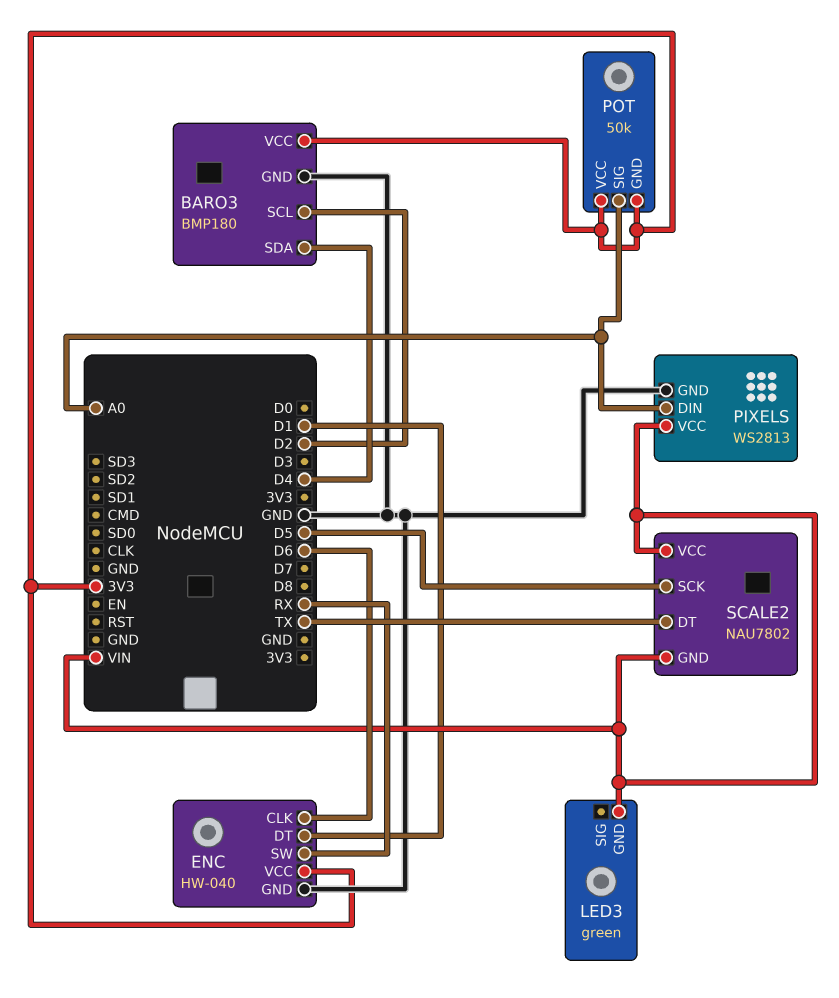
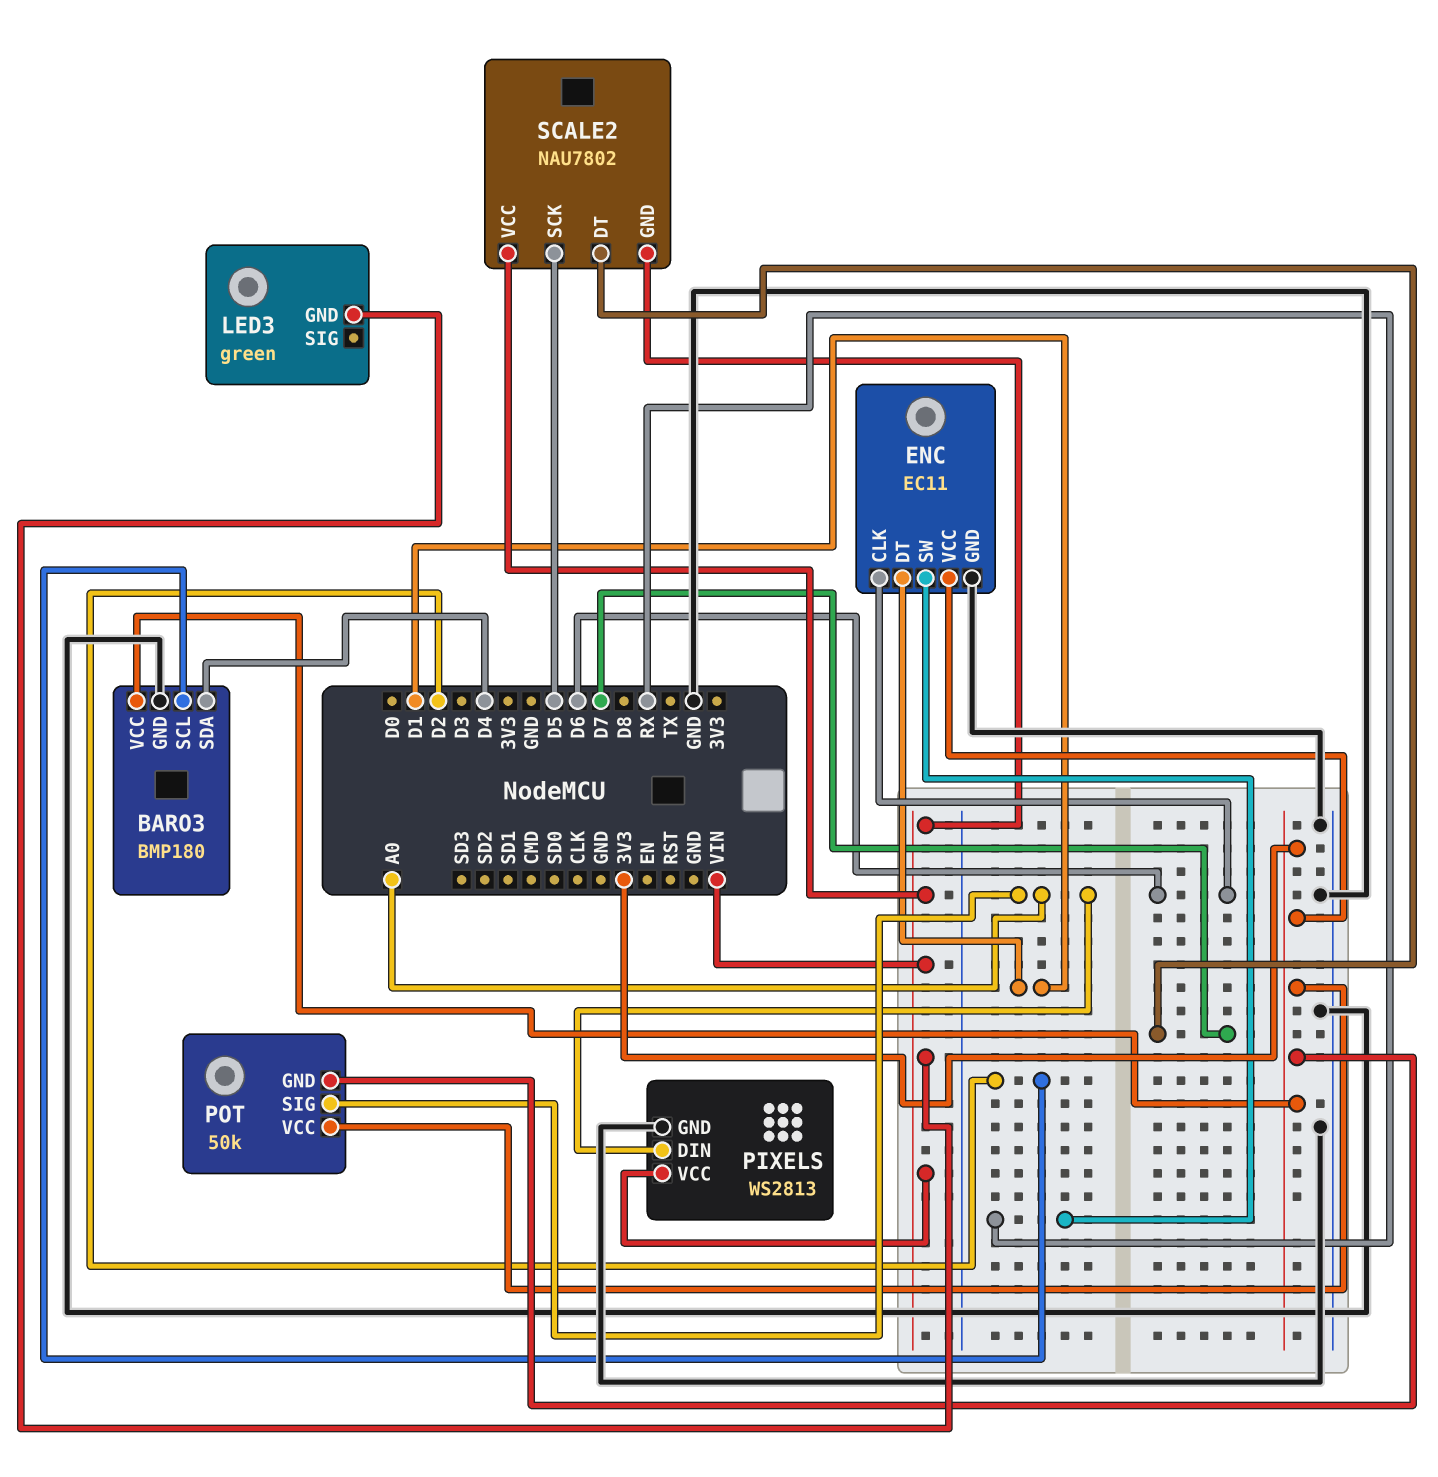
ENC: HW-040 -> EC11
SCALE2 pin DT: TX -> D7

